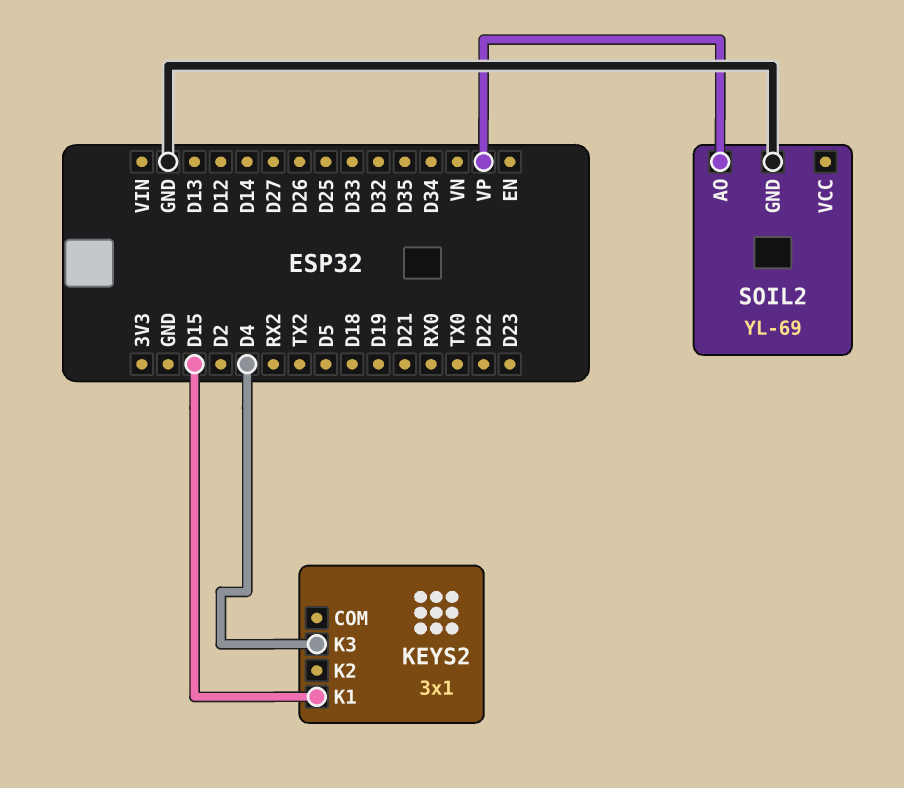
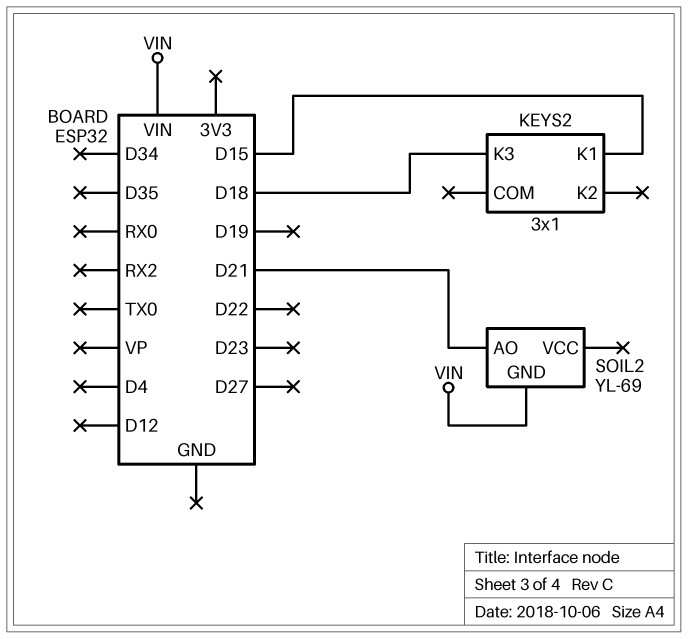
KEYS2 pin K3: D4 -> D18
SOIL2 pin AO: VP -> D21
SOIL2 pin GND: GND -> VIN

